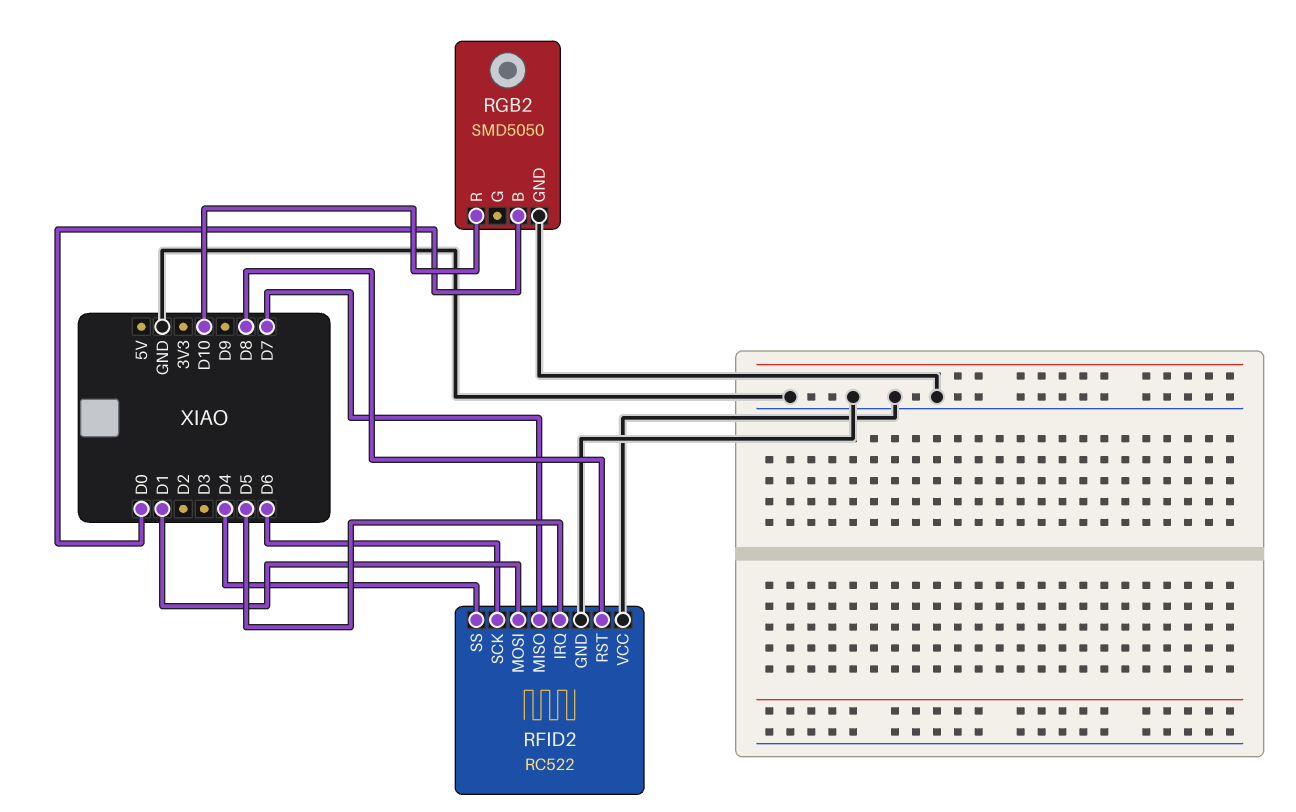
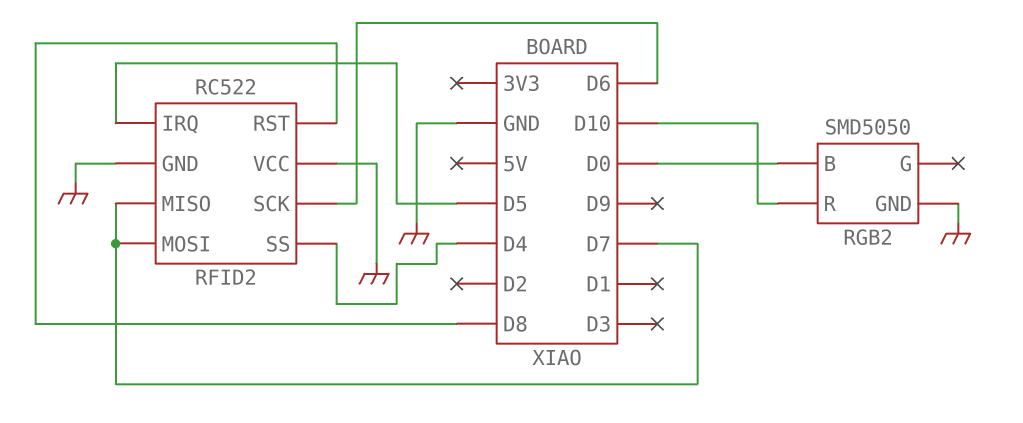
RFID2 pin MOSI: D1 -> D7

